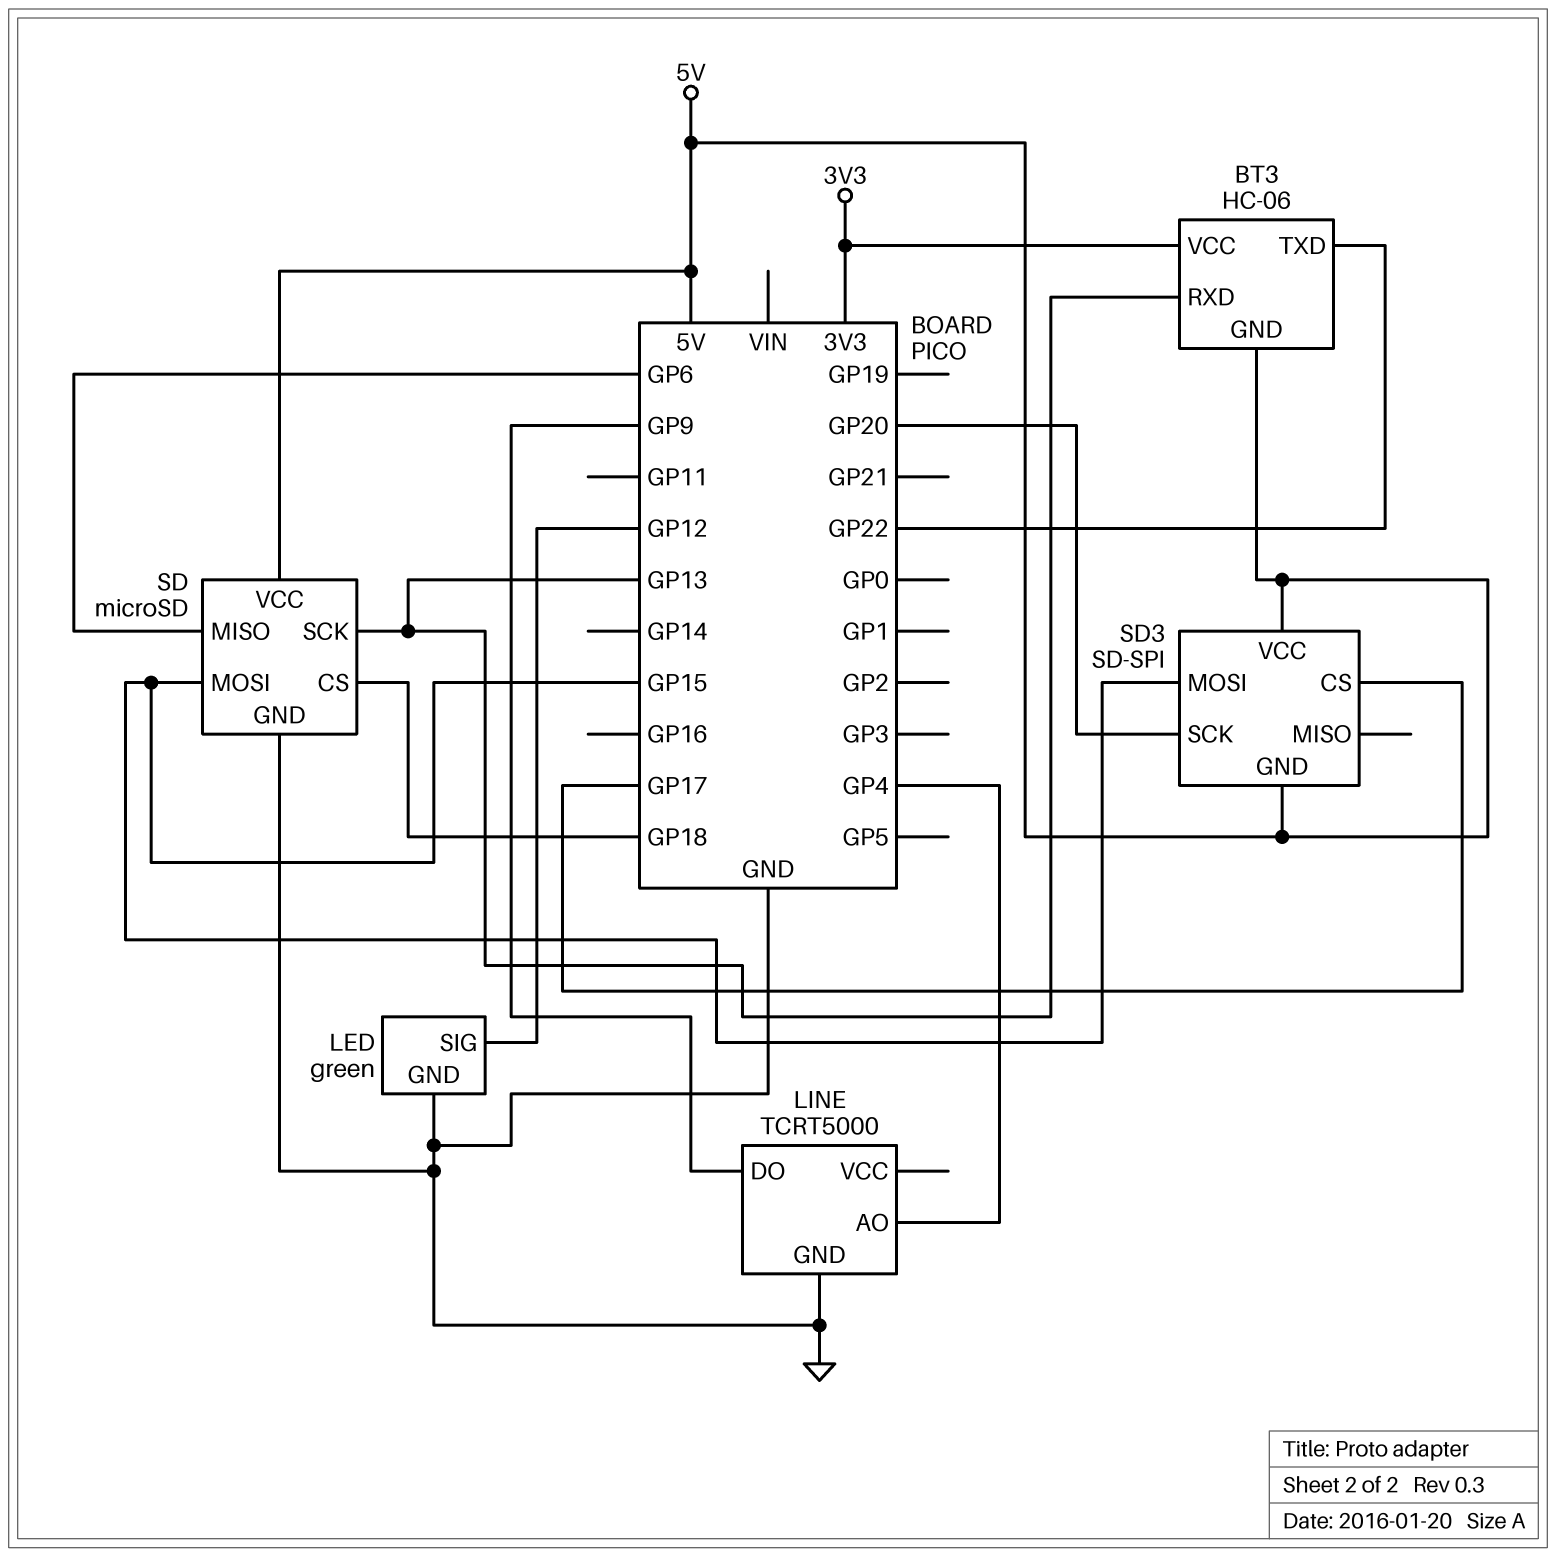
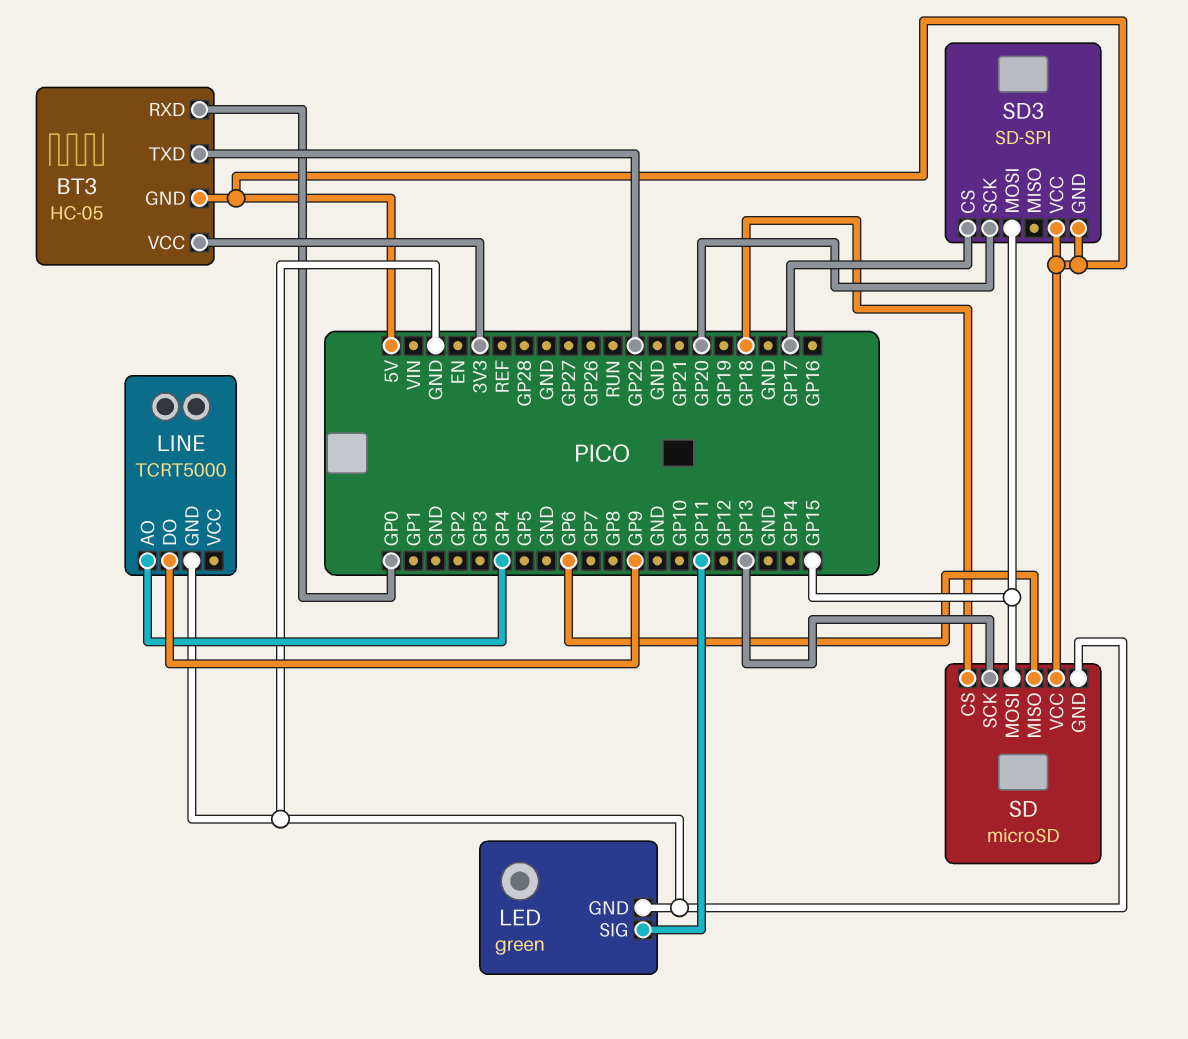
BT3: HC-06 -> HC-05
BT3 pin RXD: GP13 -> GP0
LED pin SIG: GP12 -> GP11

